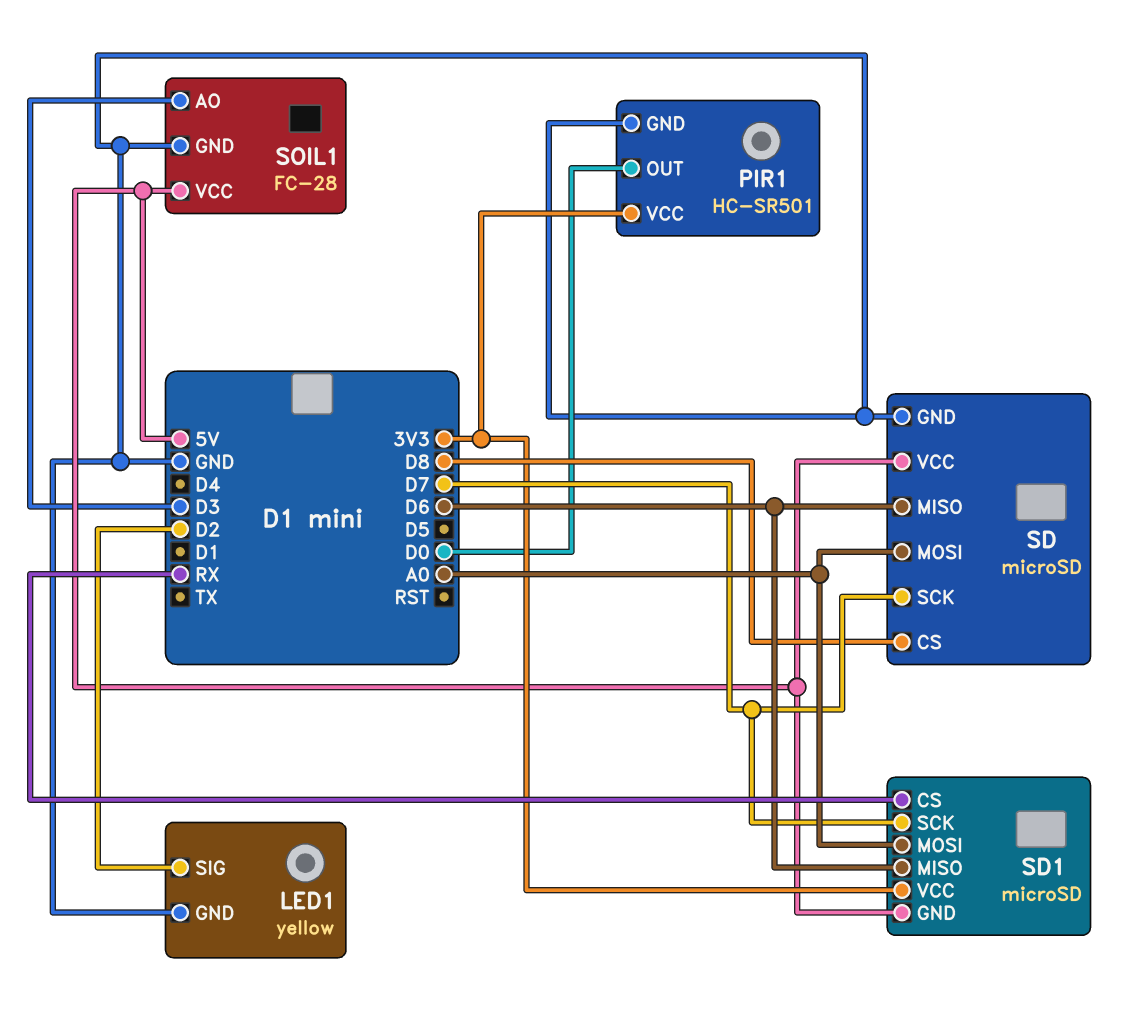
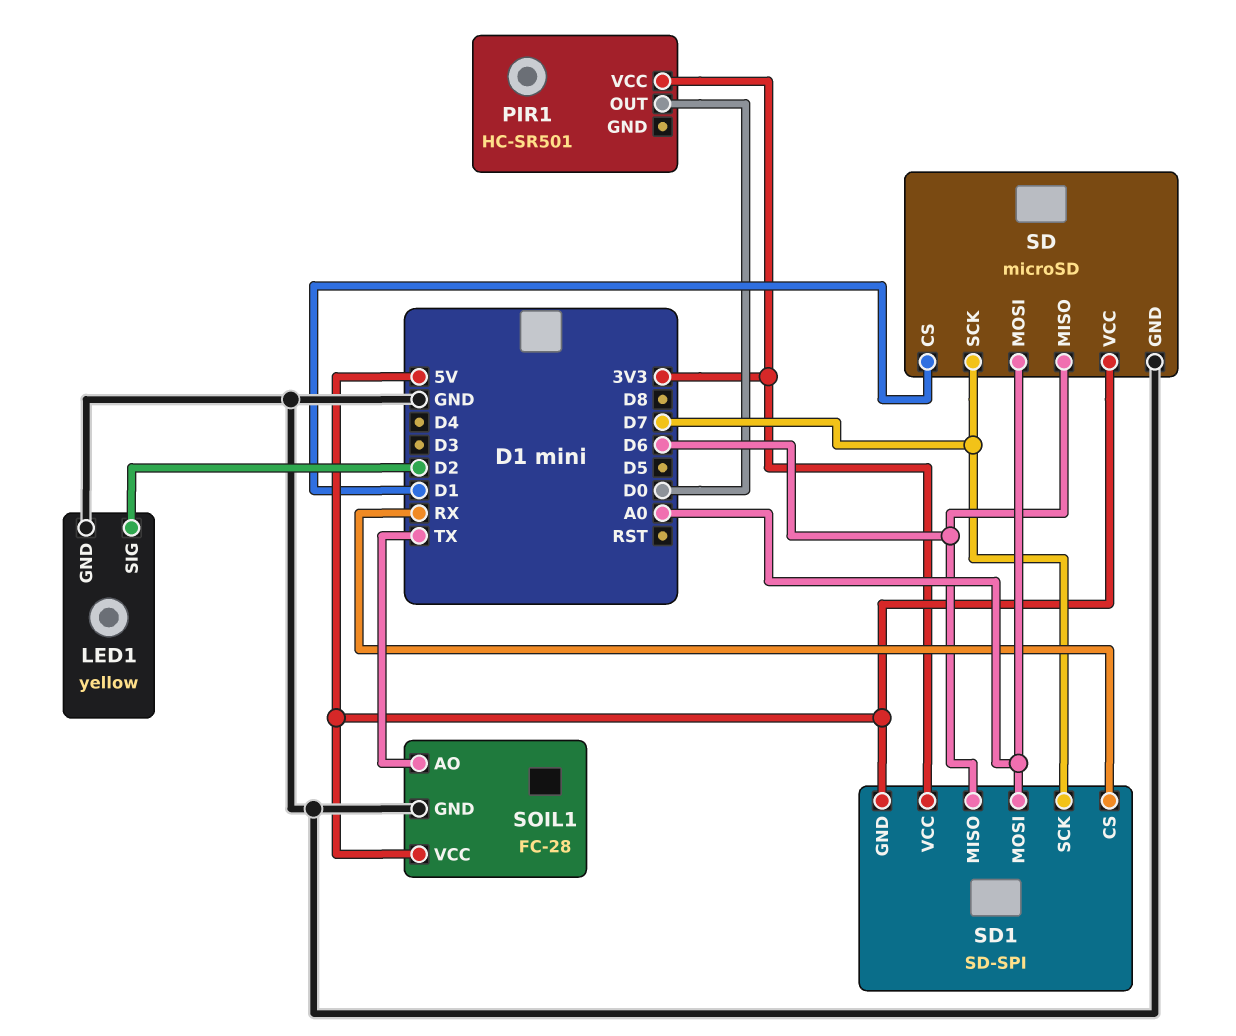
PIR1 pin GND: GND -> none
SD pin CS: D8 -> D1
SD1: microSD -> SD-SPI
SOIL1 pin AO: D3 -> TX

